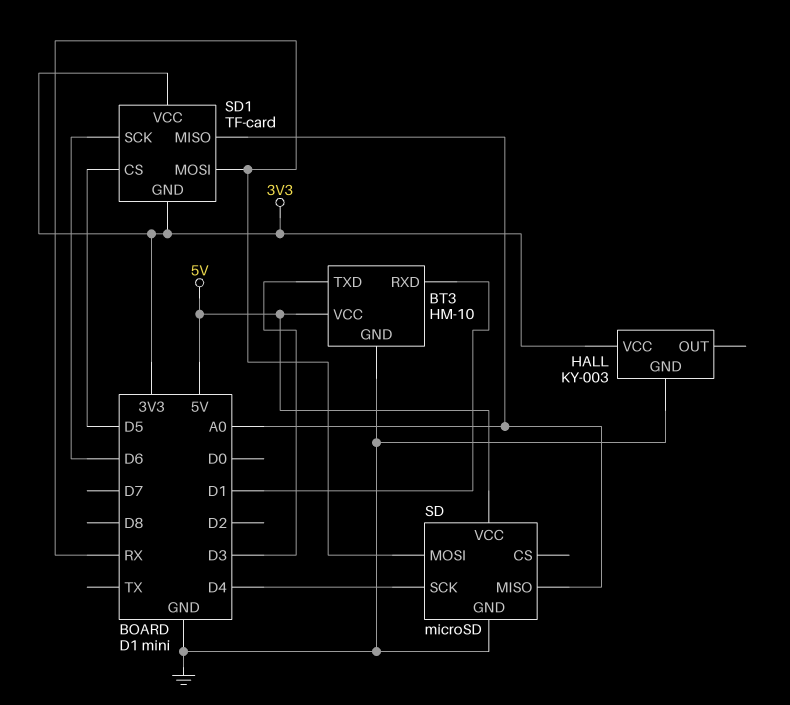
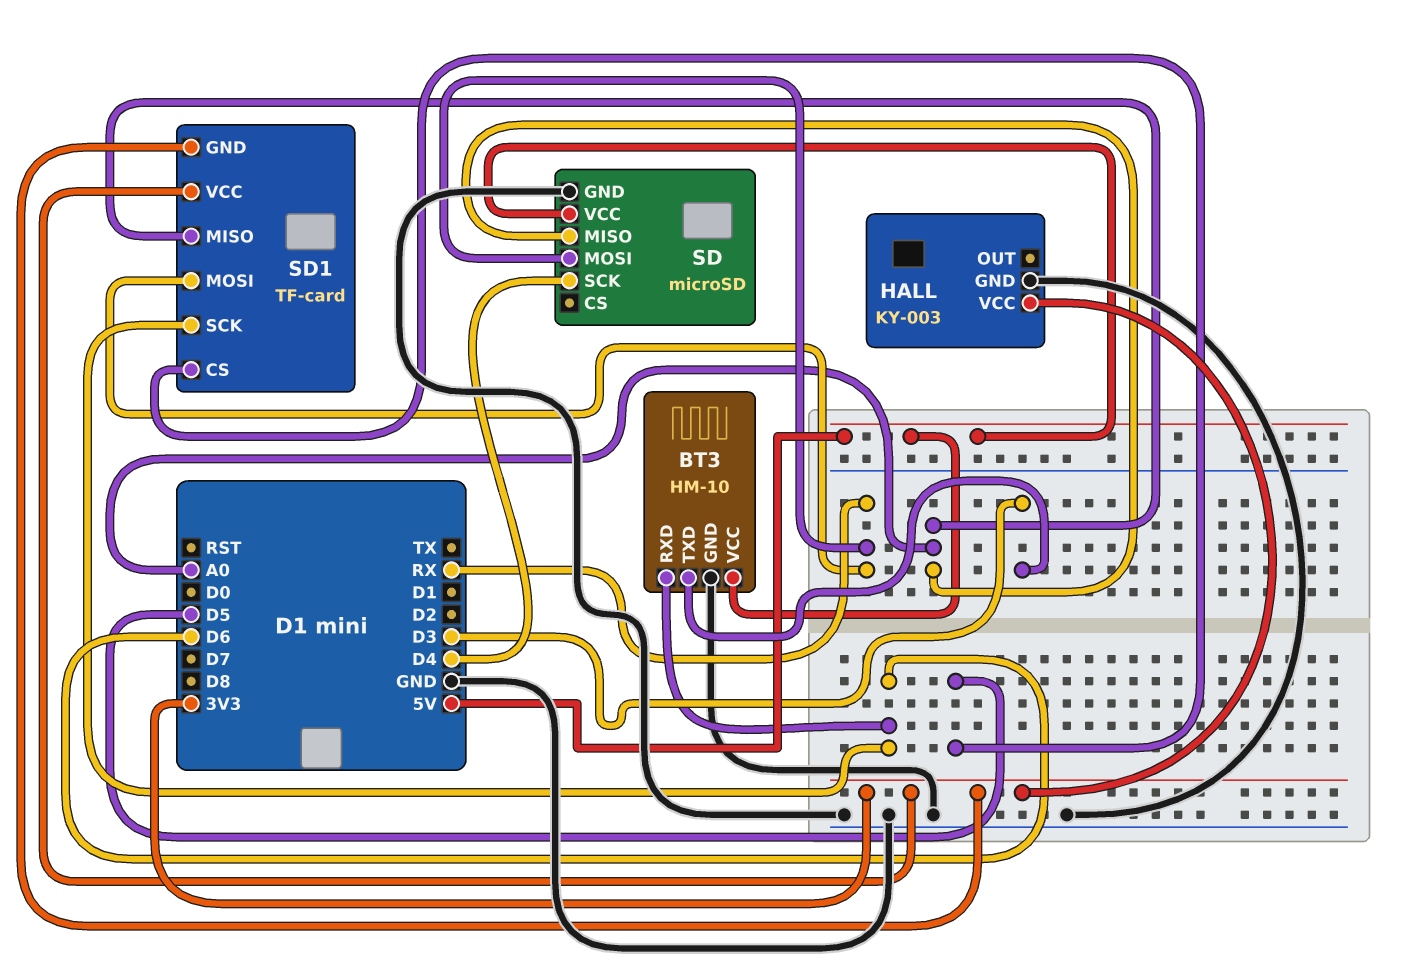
BT3 pin RXD: D1 -> D6

